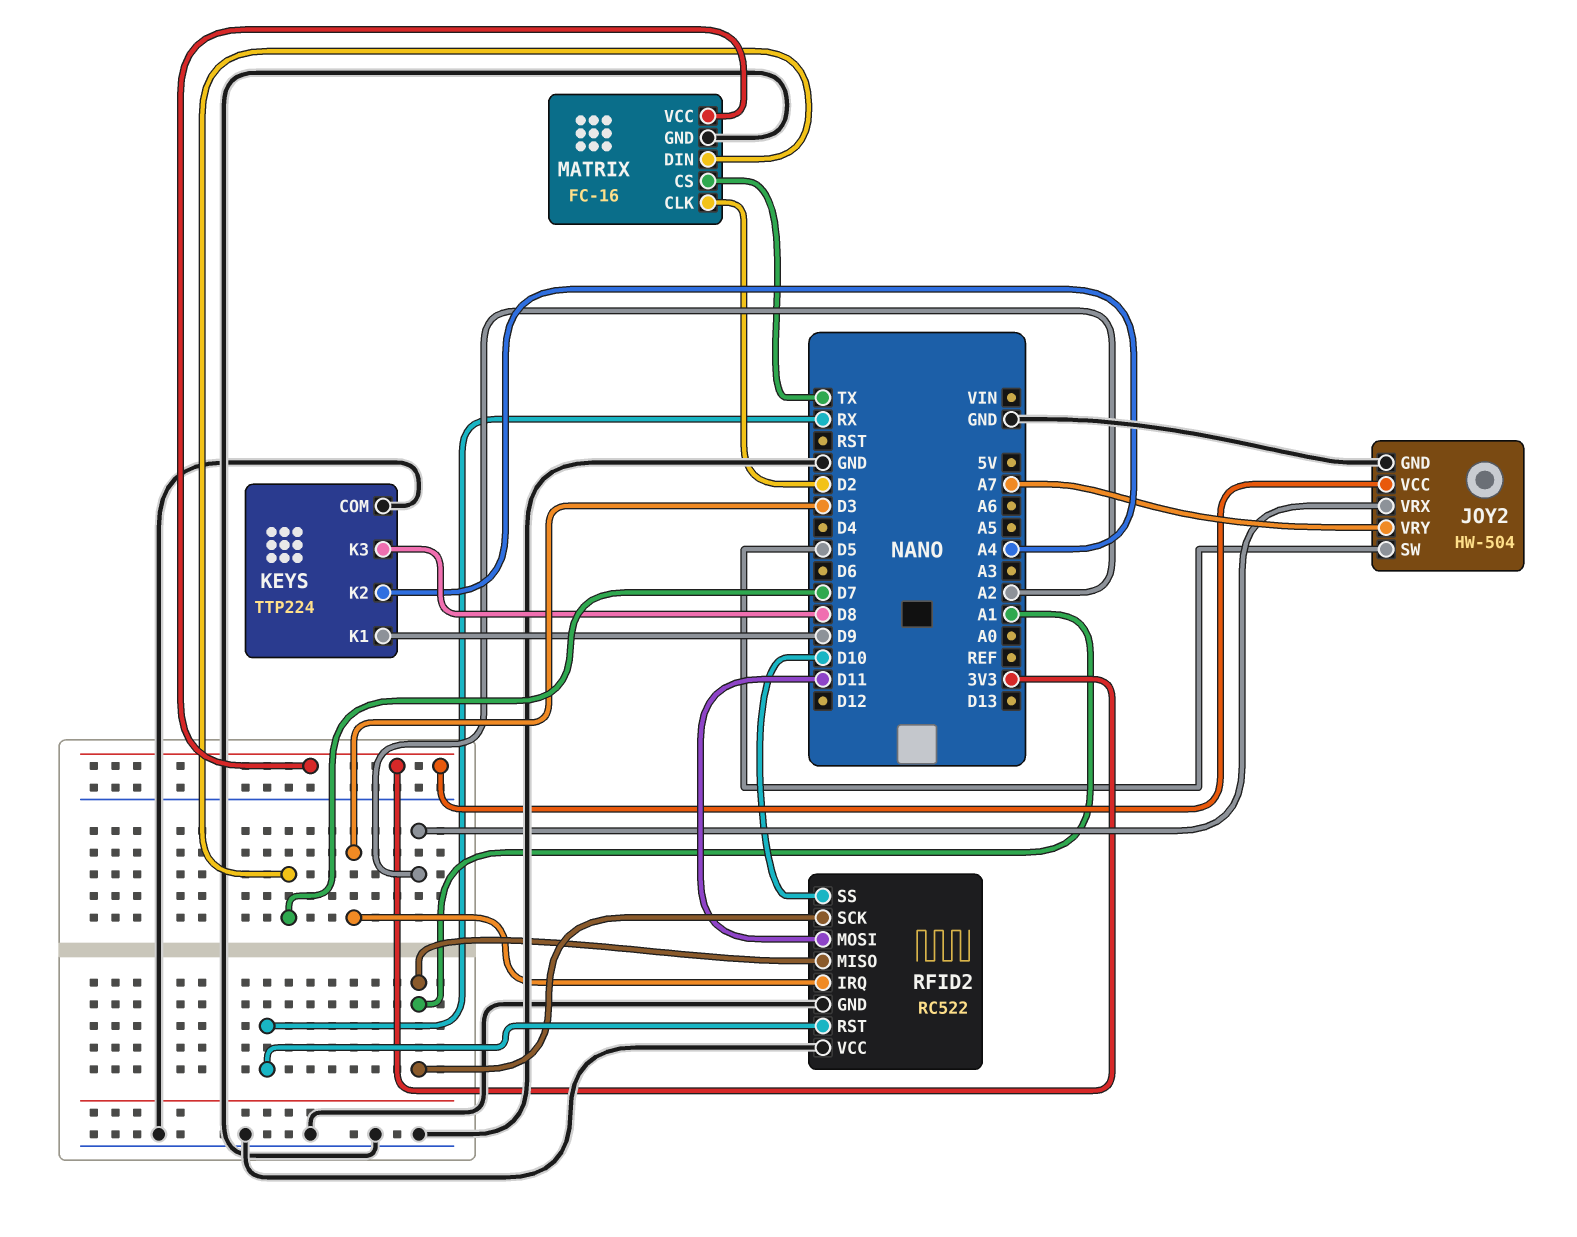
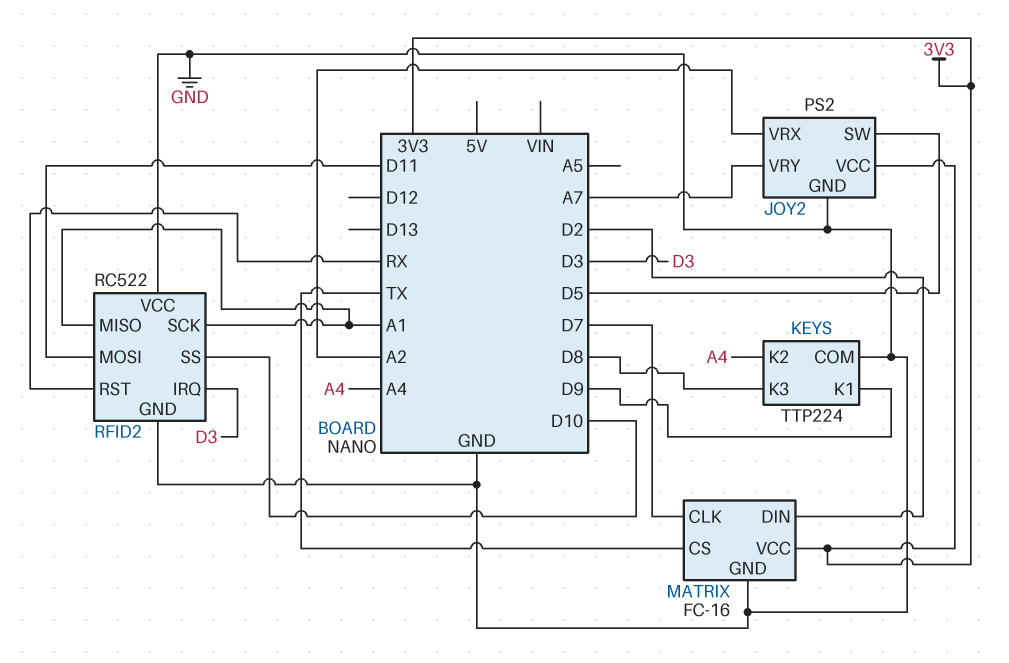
JOY2: HW-504 -> PS2
MATRIX pin CLK: D2 -> D7
MATRIX pin DIN: D7 -> D2

